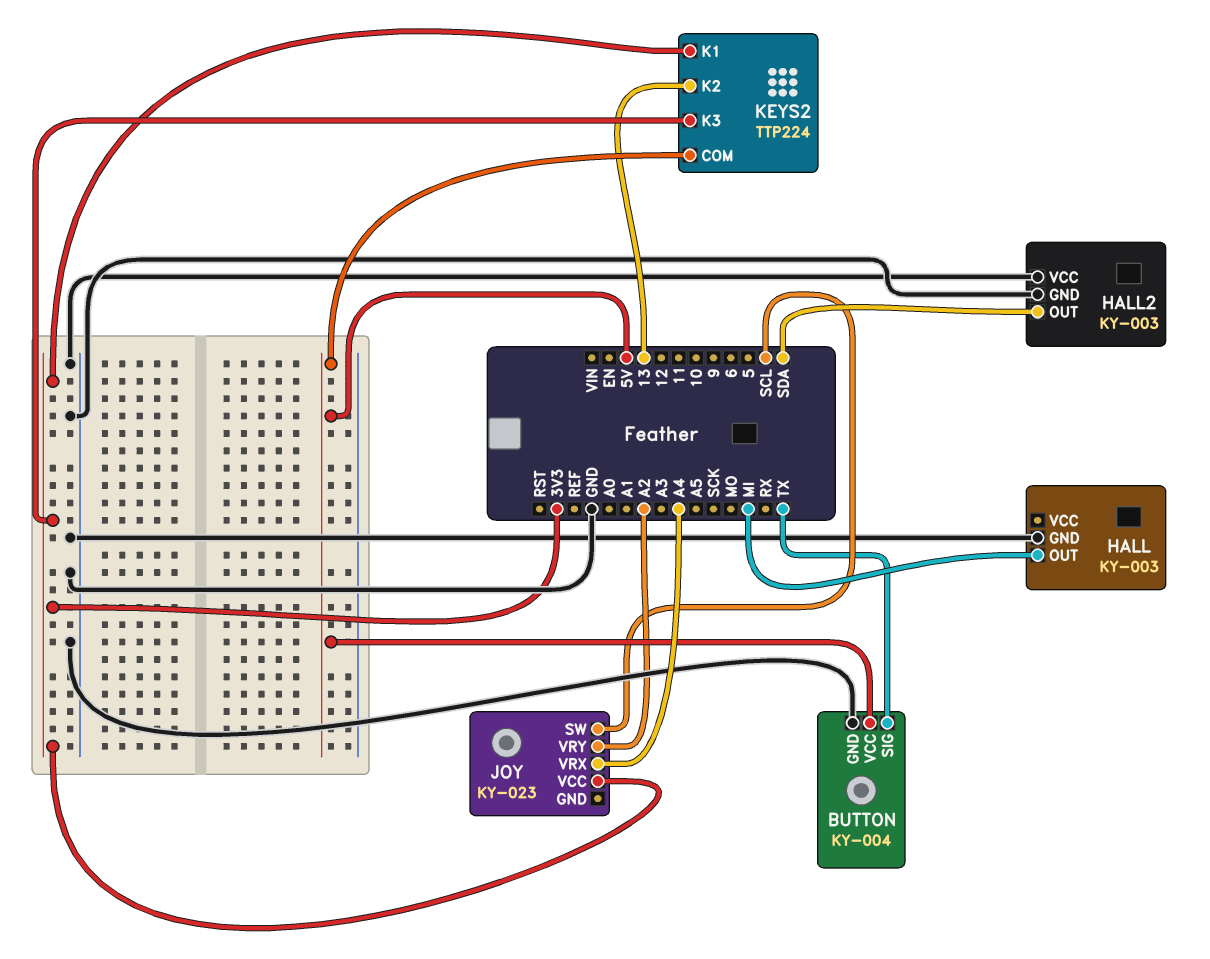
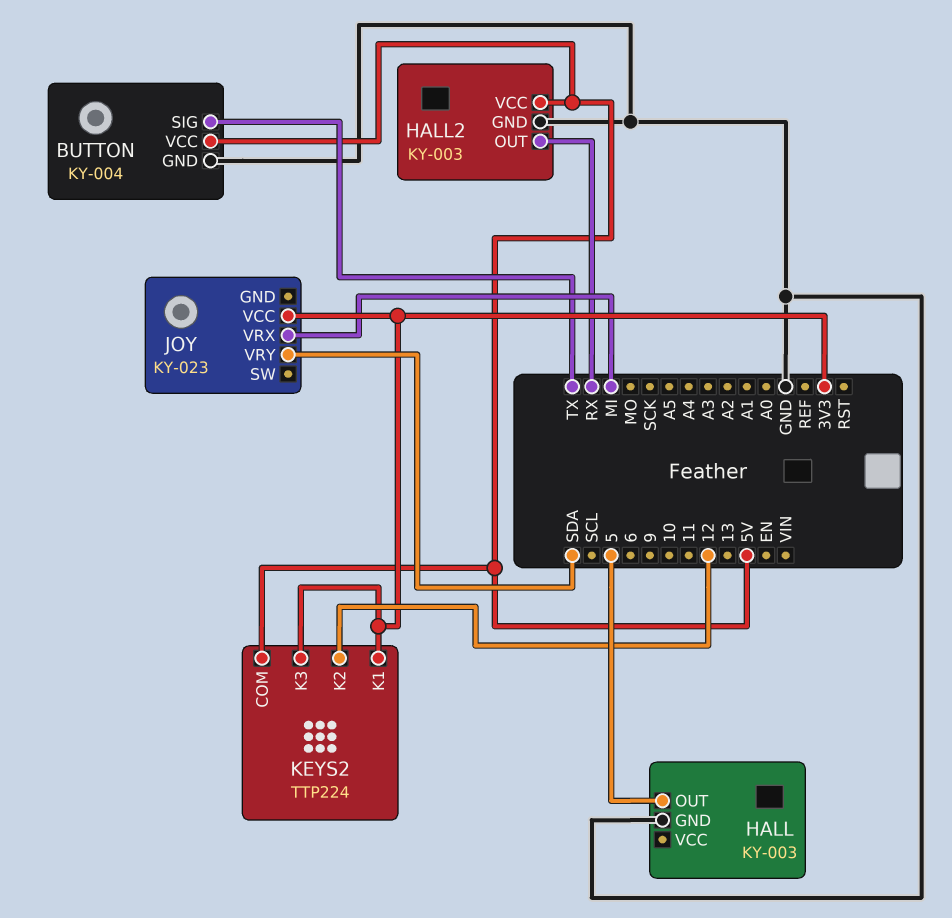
HALL pin OUT: MI -> 5
HALL2 pin OUT: SDA -> RX
HALL2 pin VCC: GND -> 5V
JOY pin SW: SCL -> none
JOY pin VRX: A4 -> MI
JOY pin VRY: A2 -> SDA
KEYS2 pin K2: 13 -> 12

